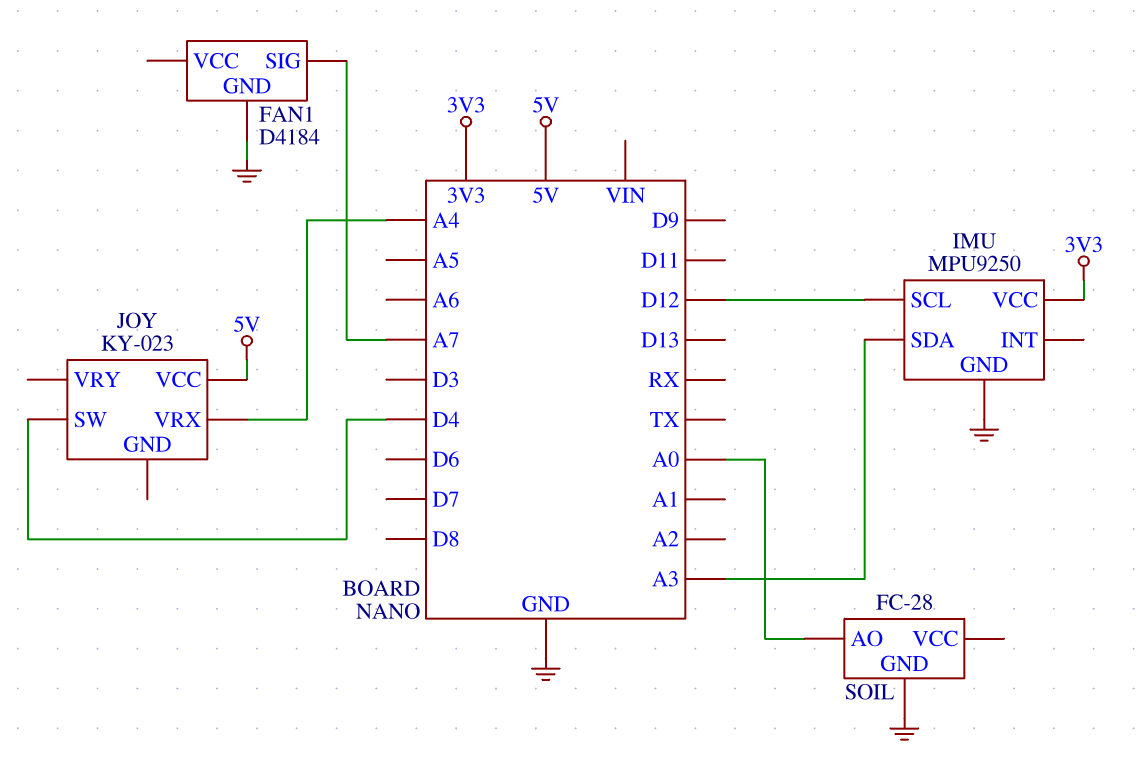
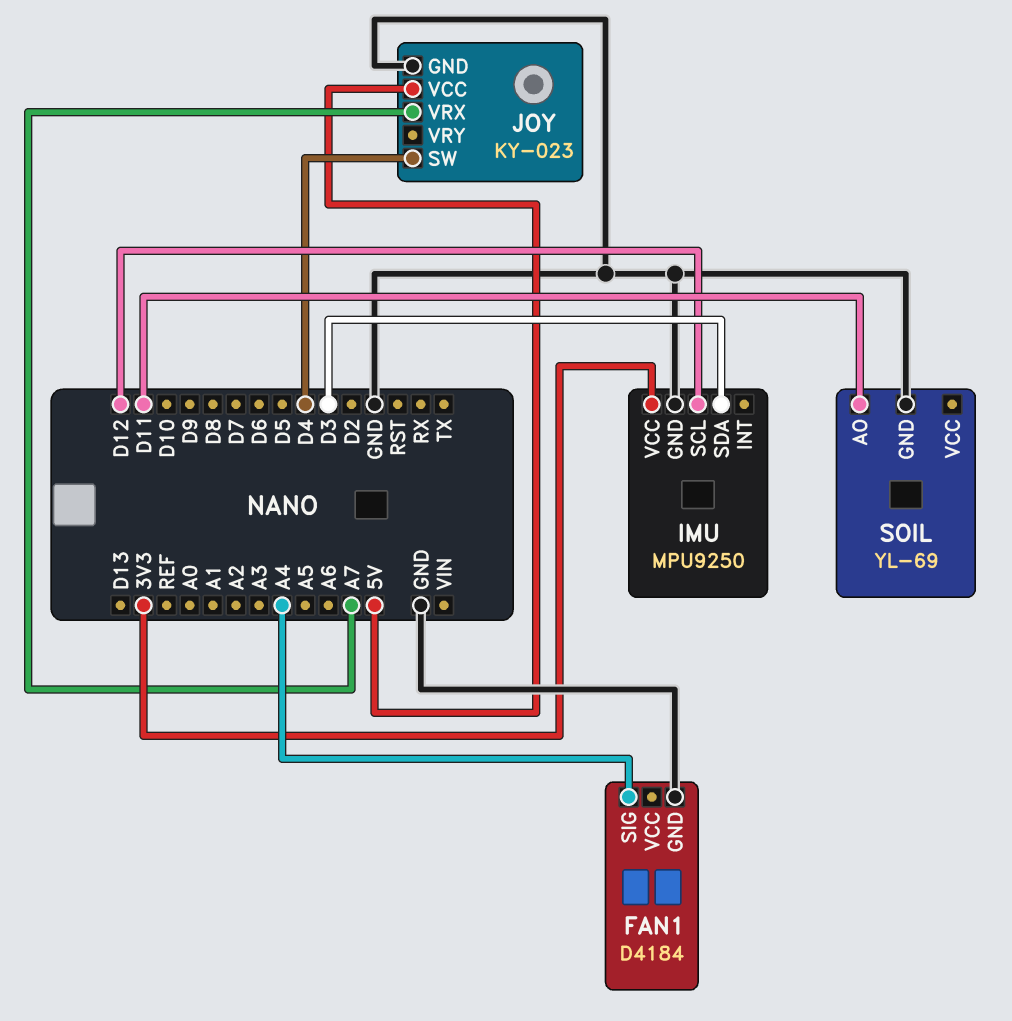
FAN1 pin SIG: A7 -> A4
IMU pin SDA: A3 -> D3
JOY pin GND: none -> GND
JOY pin VRX: A4 -> A7
SOIL: FC-28 -> YL-69
SOIL pin AO: A0 -> D11

